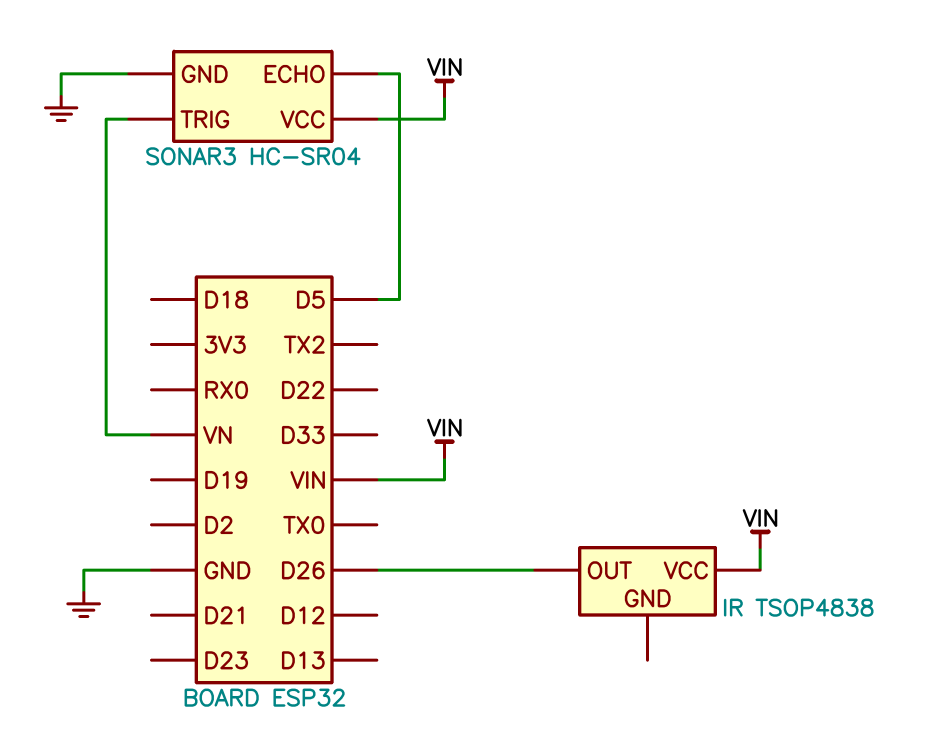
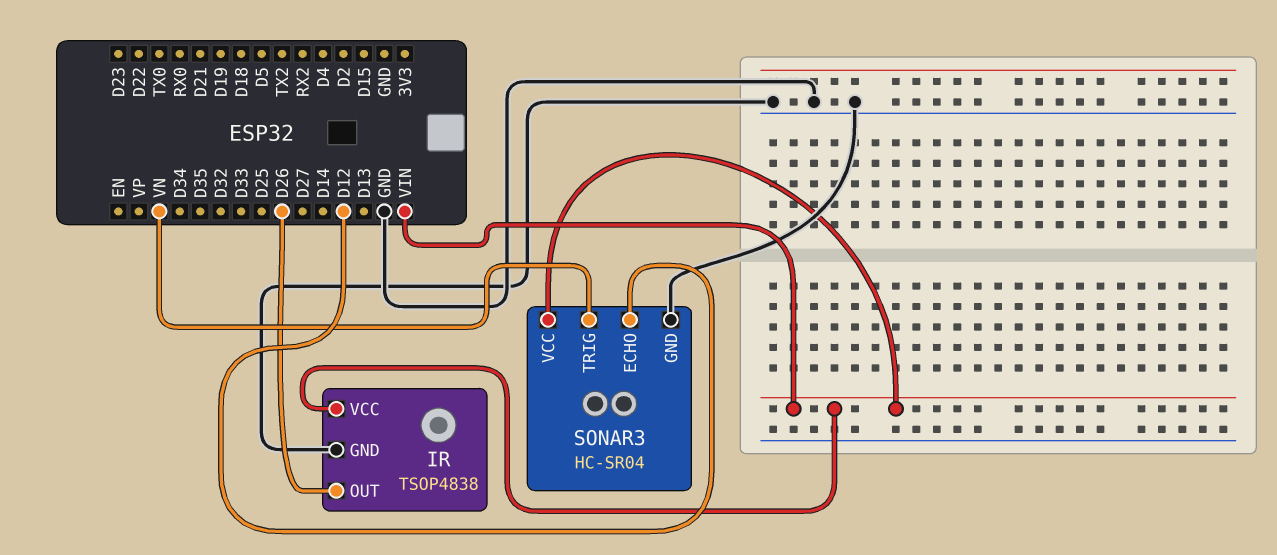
IR pin GND: none -> GND
SONAR3 pin ECHO: D5 -> D12

